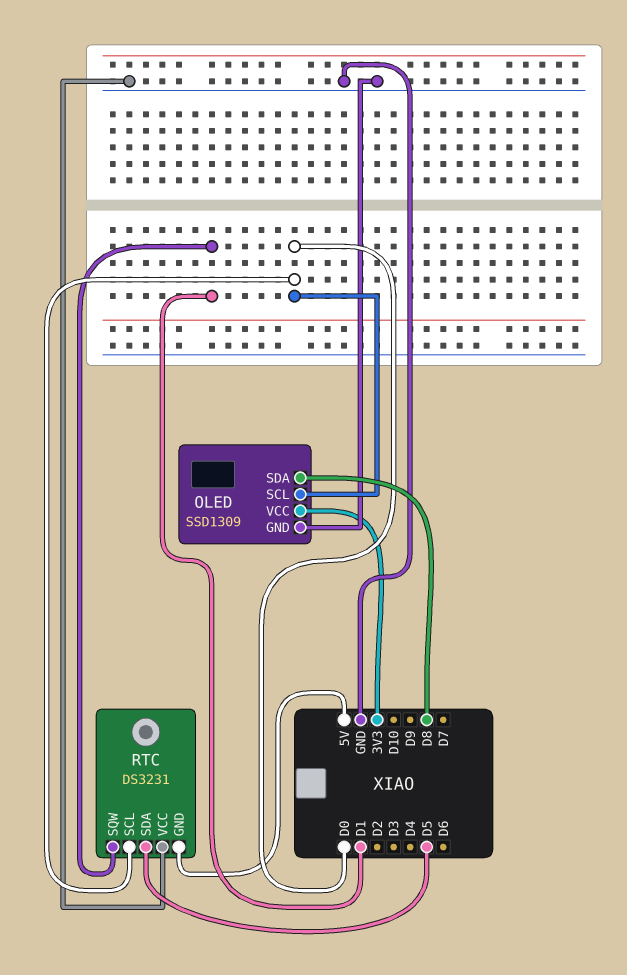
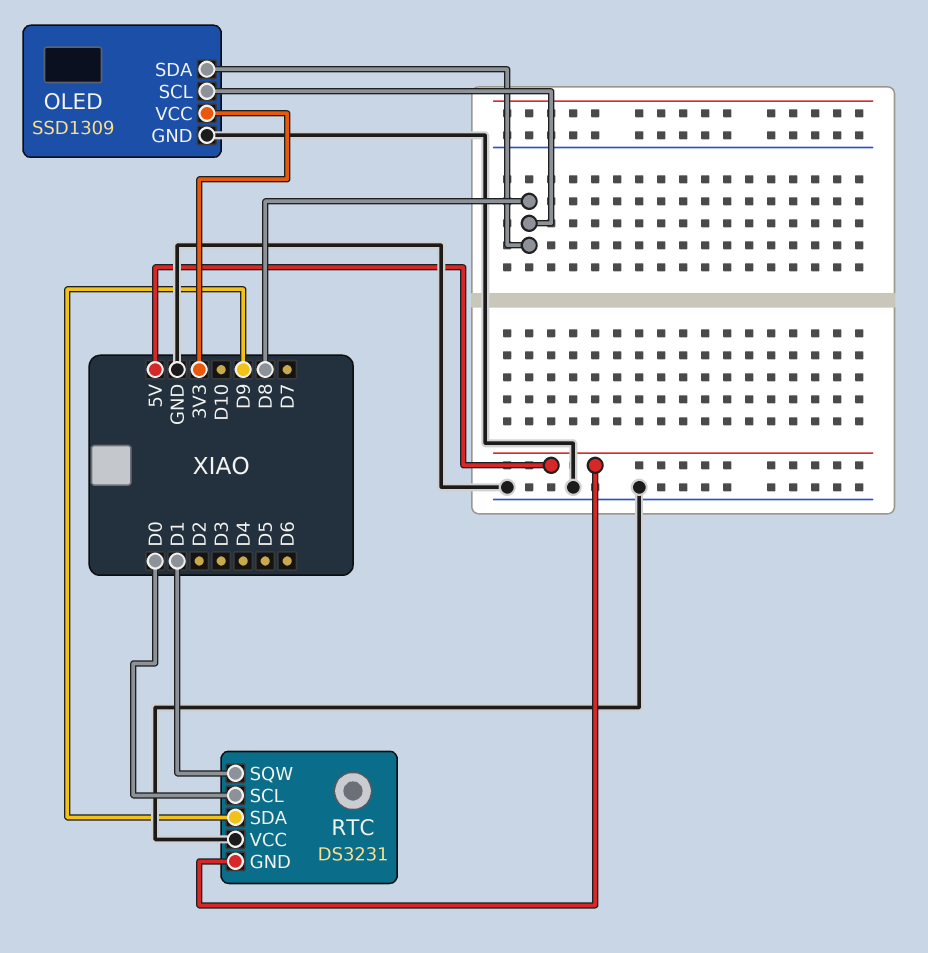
OLED pin SCL: D0 -> D8
RTC pin SDA: D5 -> D9

